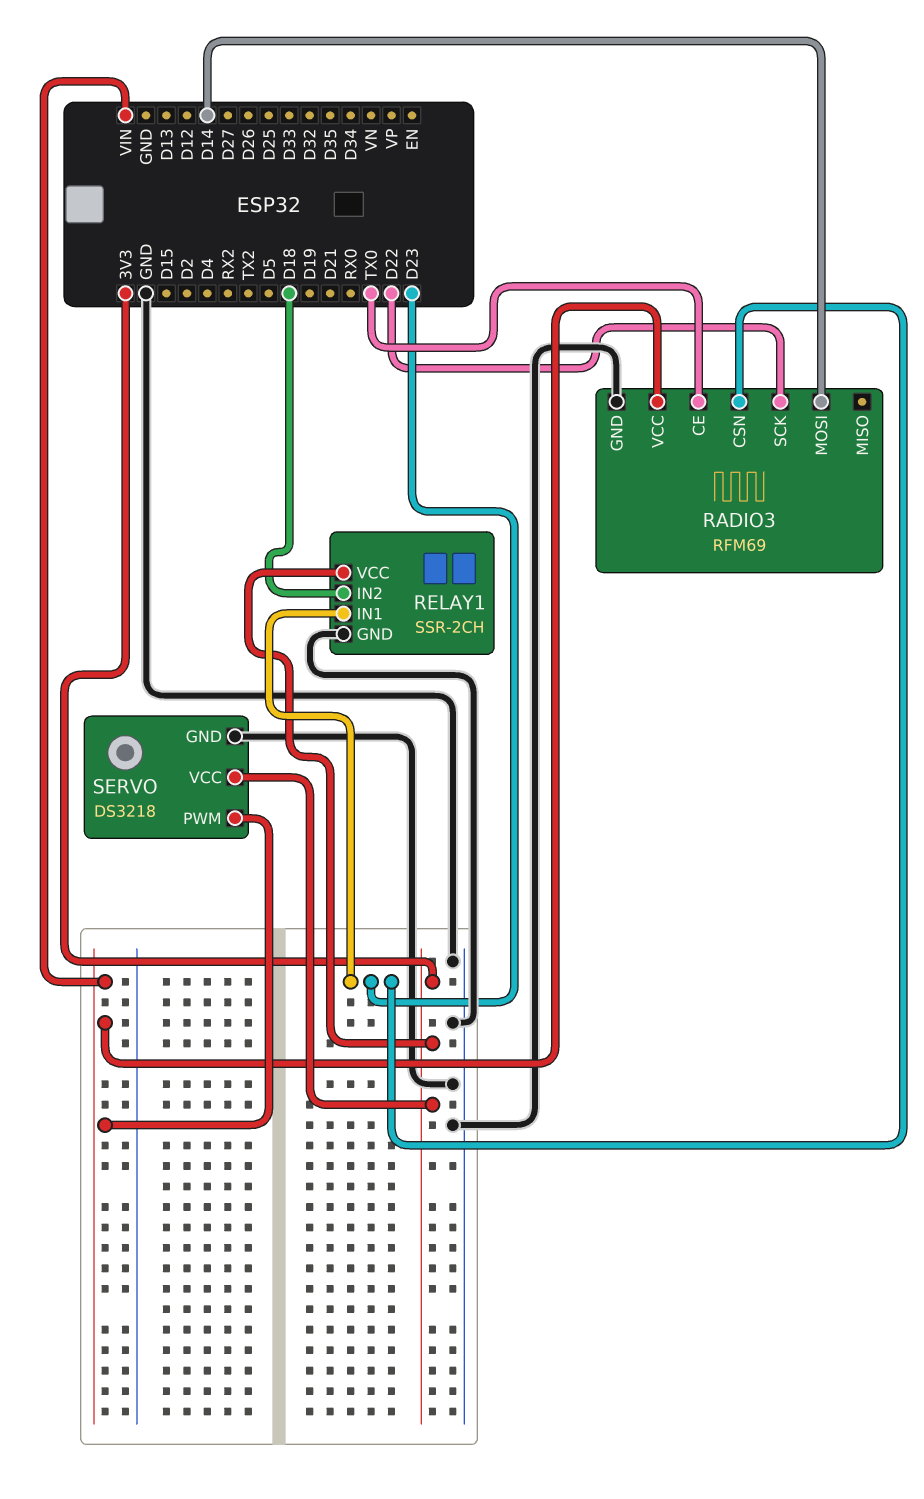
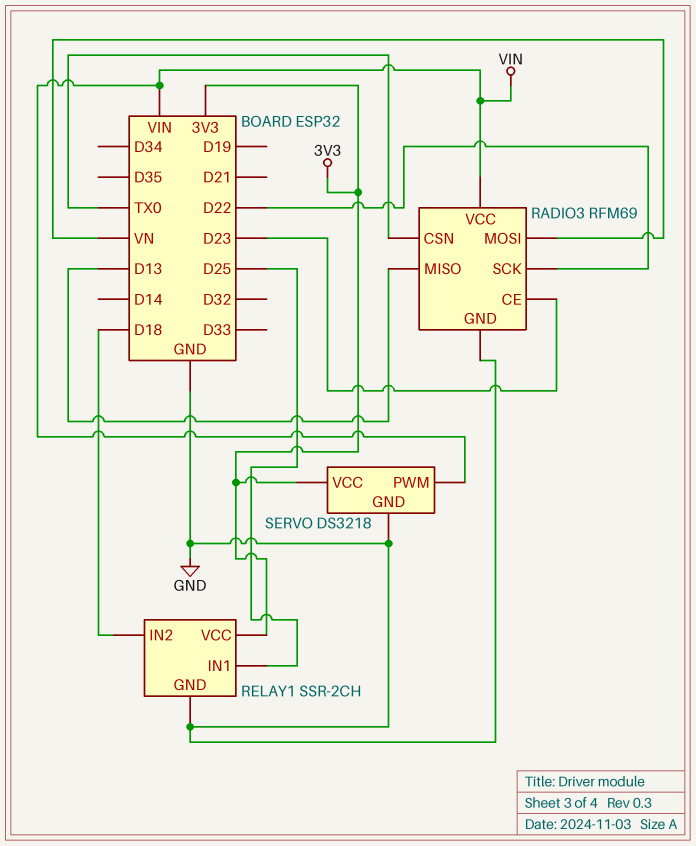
RADIO3 pin CE: TX0 -> D23
RADIO3 pin CSN: D23 -> TX0
RADIO3 pin MISO: none -> D13
RADIO3 pin MOSI: D14 -> VN
RELAY1 pin IN1: D23 -> D25

